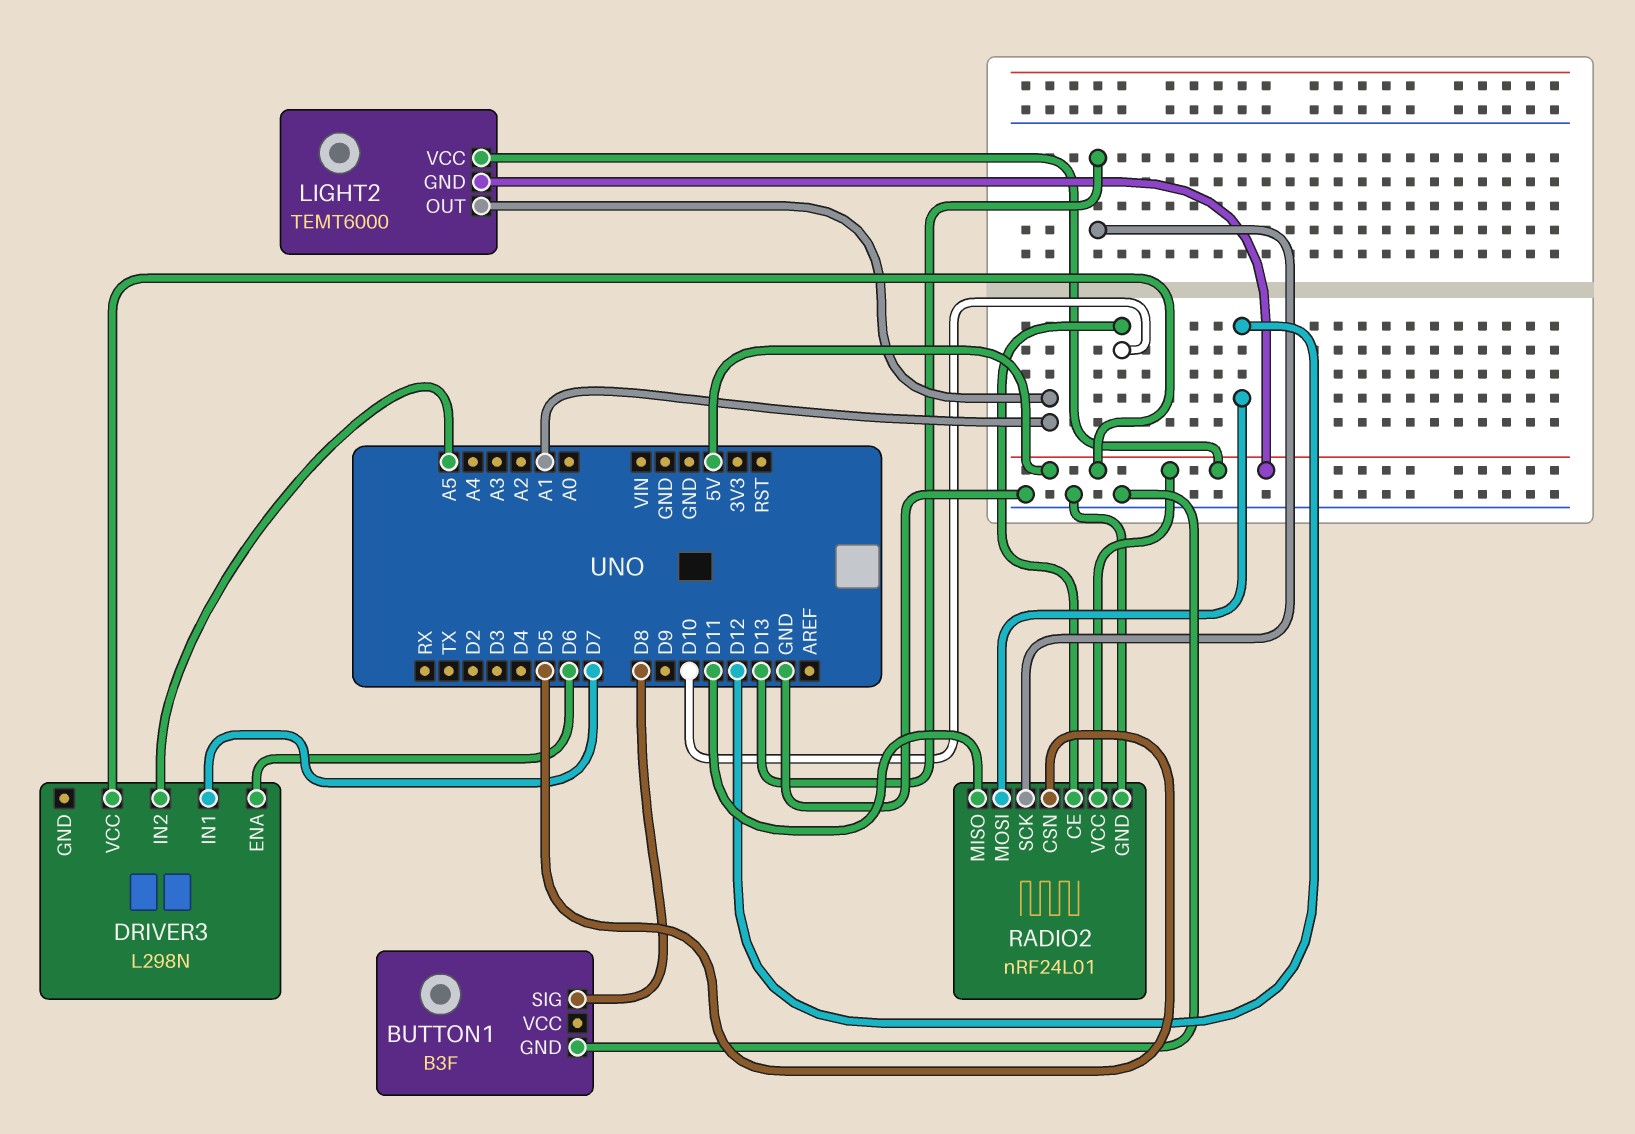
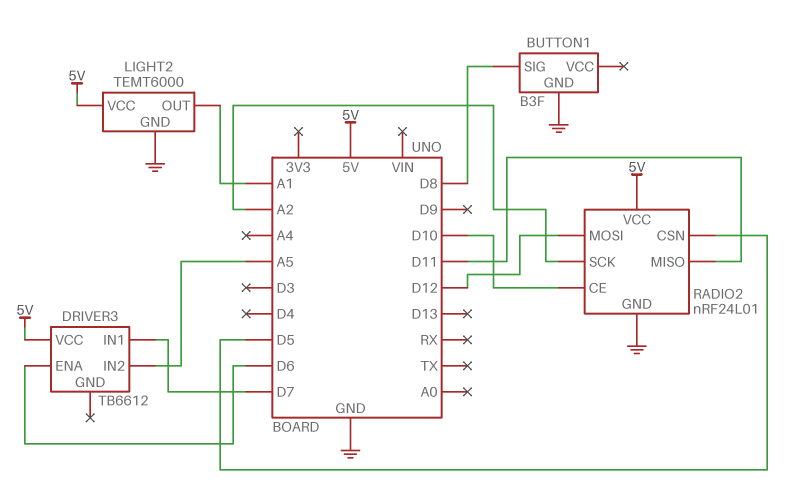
DRIVER3: L298N -> TB6612
LIGHT2 pin GND: 5V -> GND
RADIO2 pin SCK: D13 -> A2

